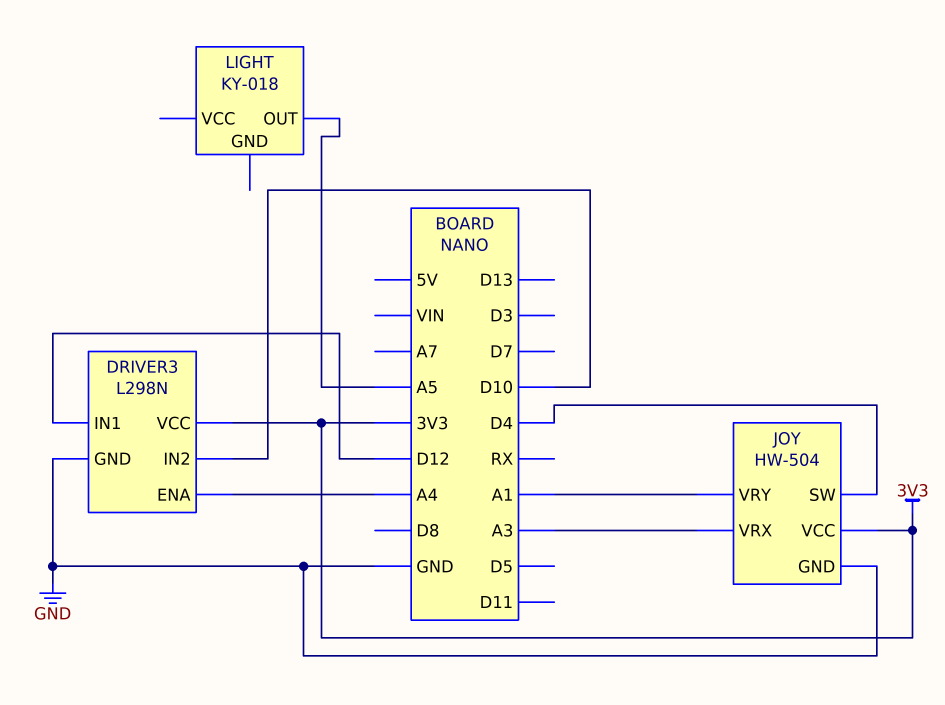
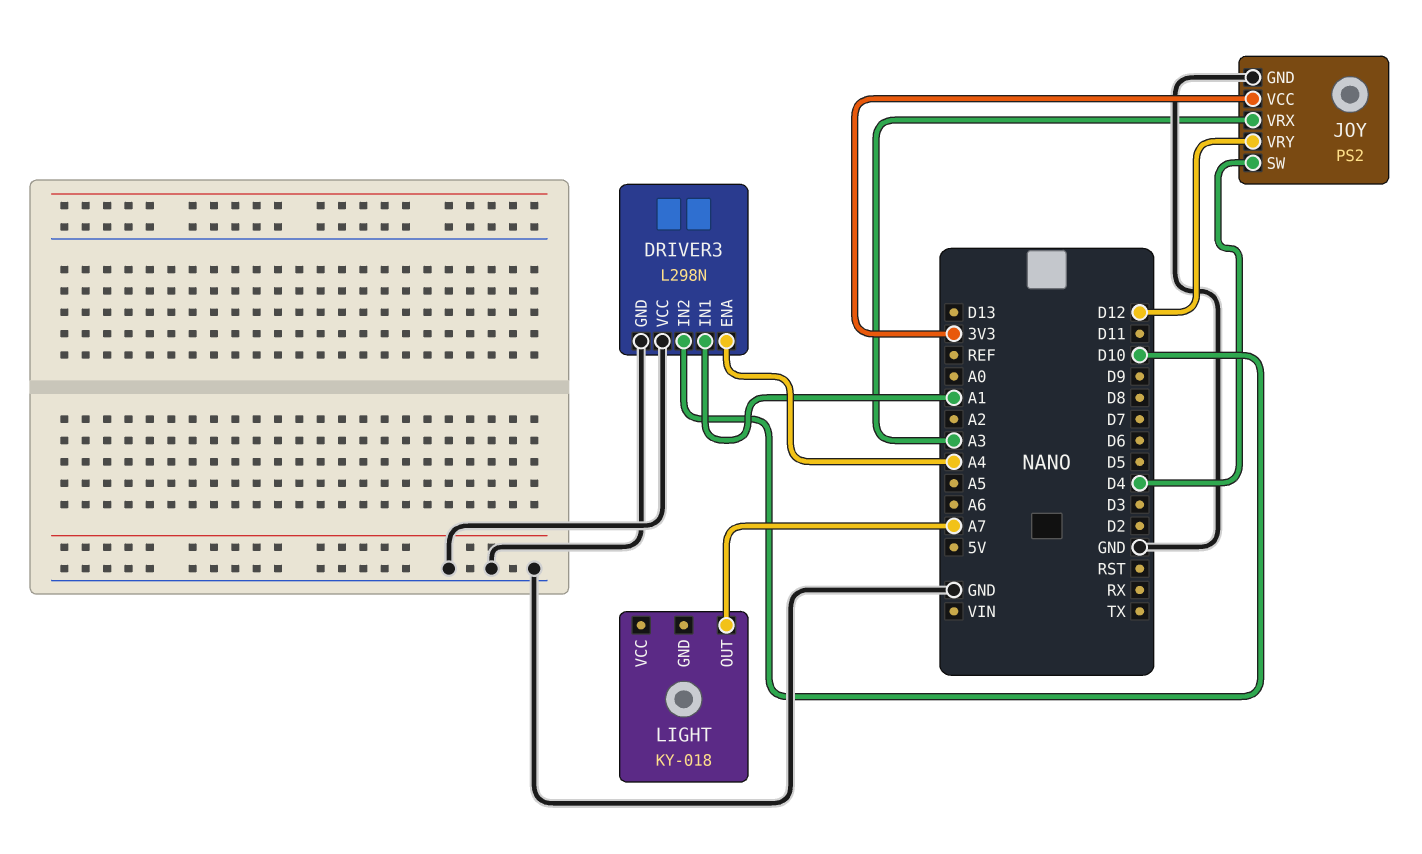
DRIVER3 pin IN1: D12 -> A1
DRIVER3 pin VCC: 3V3 -> GND
JOY: HW-504 -> PS2
JOY pin VRY: A1 -> D12
LIGHT pin OUT: A5 -> A7

